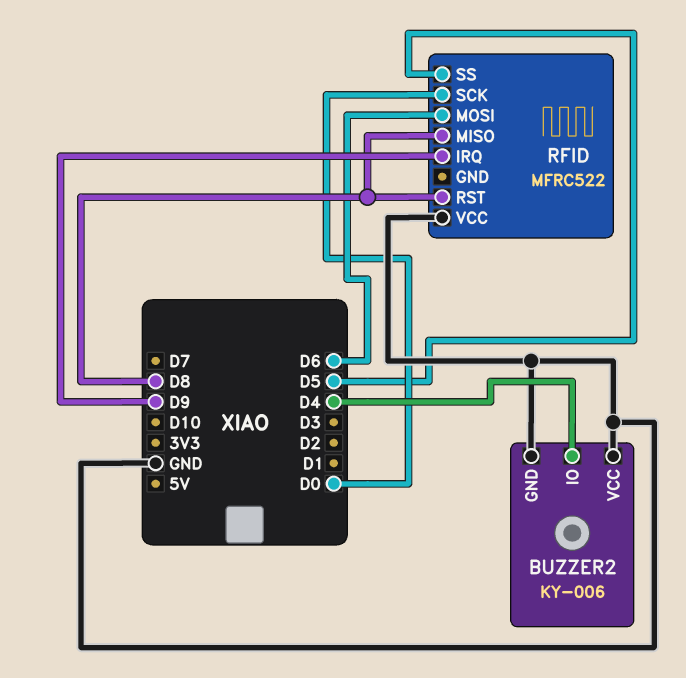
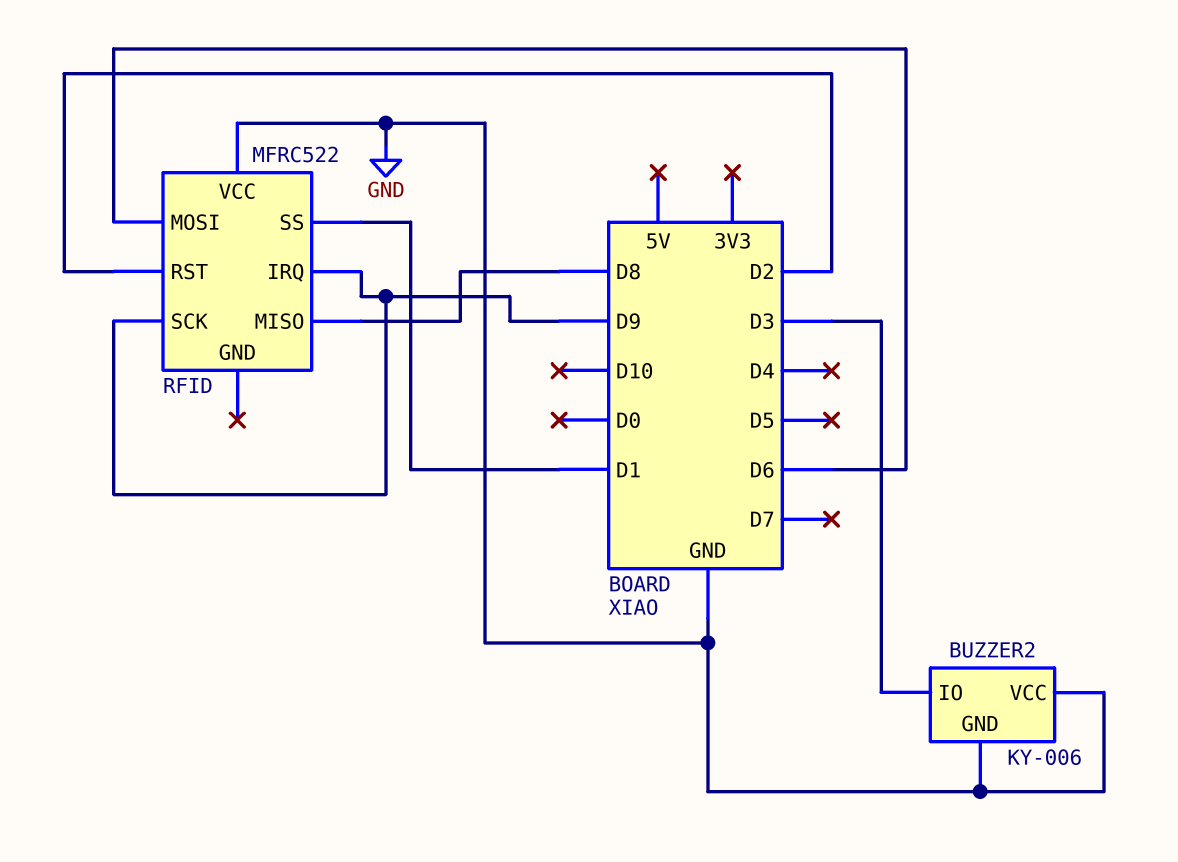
BUZZER2 pin IO: D4 -> D3
RFID pin RST: D8 -> D2
RFID pin SCK: D0 -> D9
RFID pin SS: D5 -> D1

